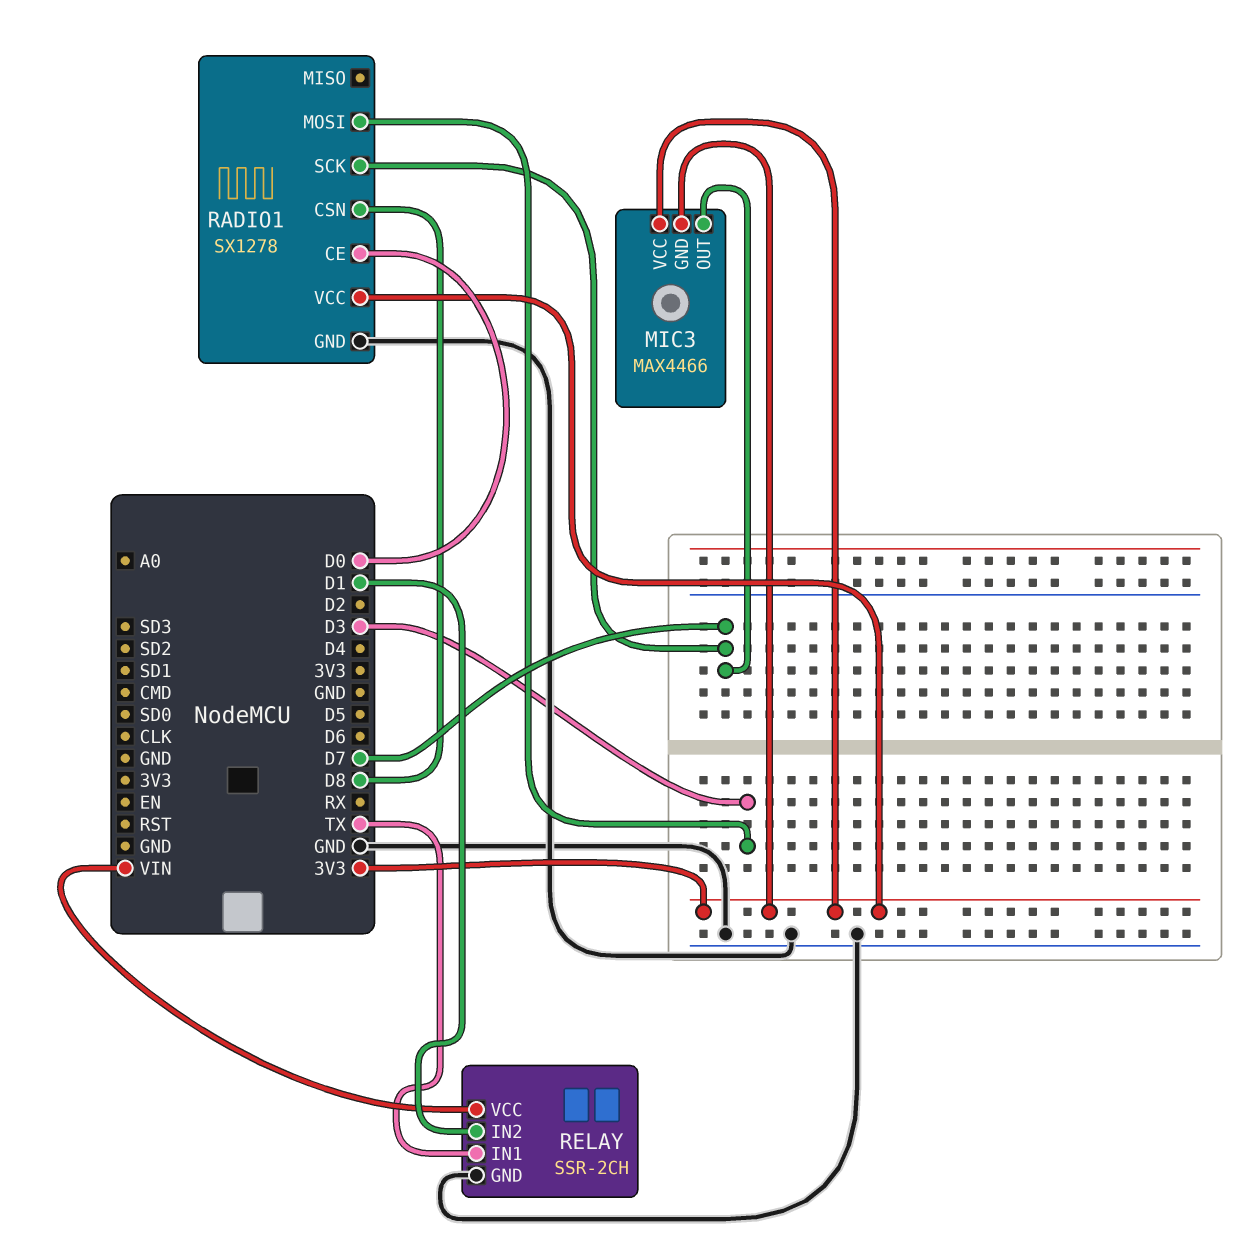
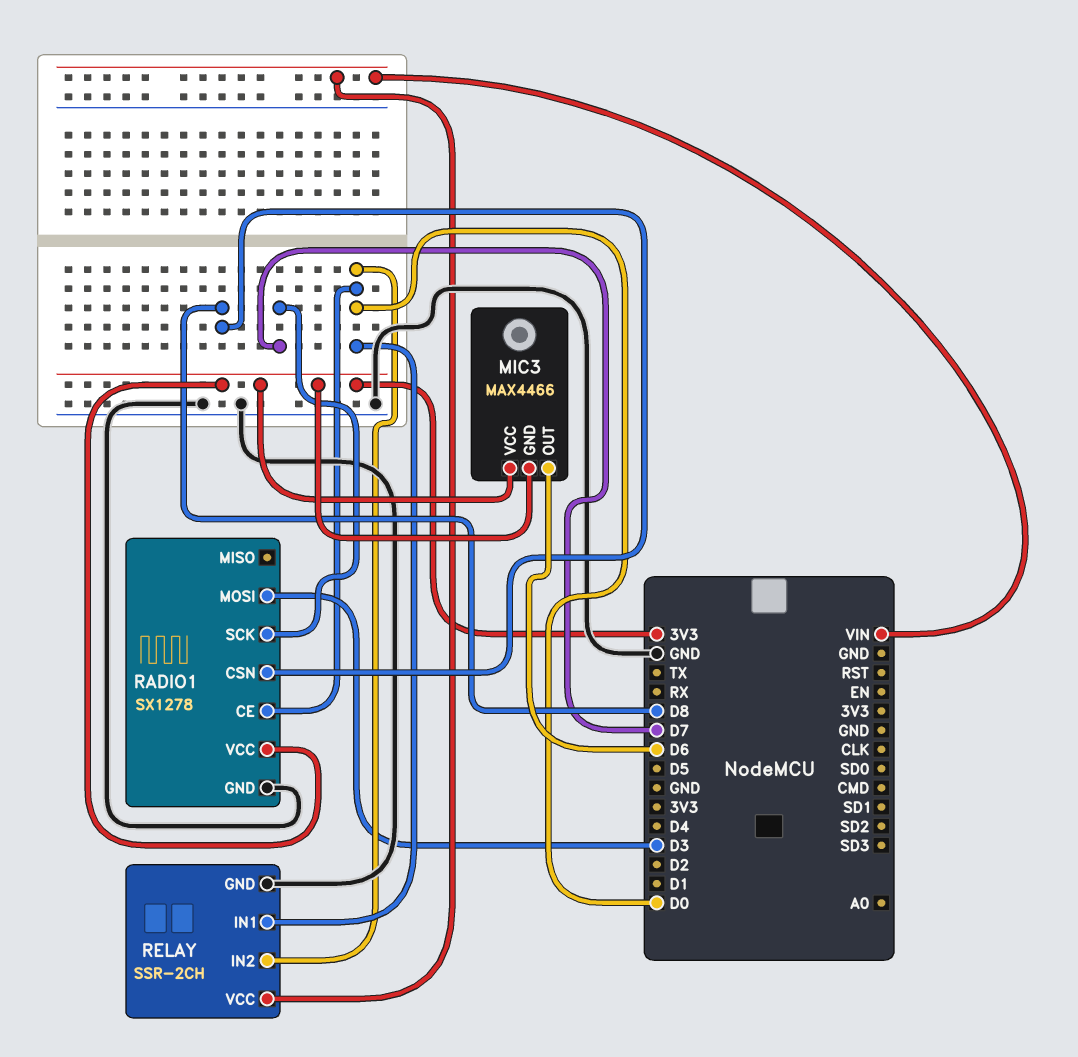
MIC3 pin OUT: D7 -> D6
RELAY pin IN1: TX -> D0
RELAY pin IN2: D1 -> D0

